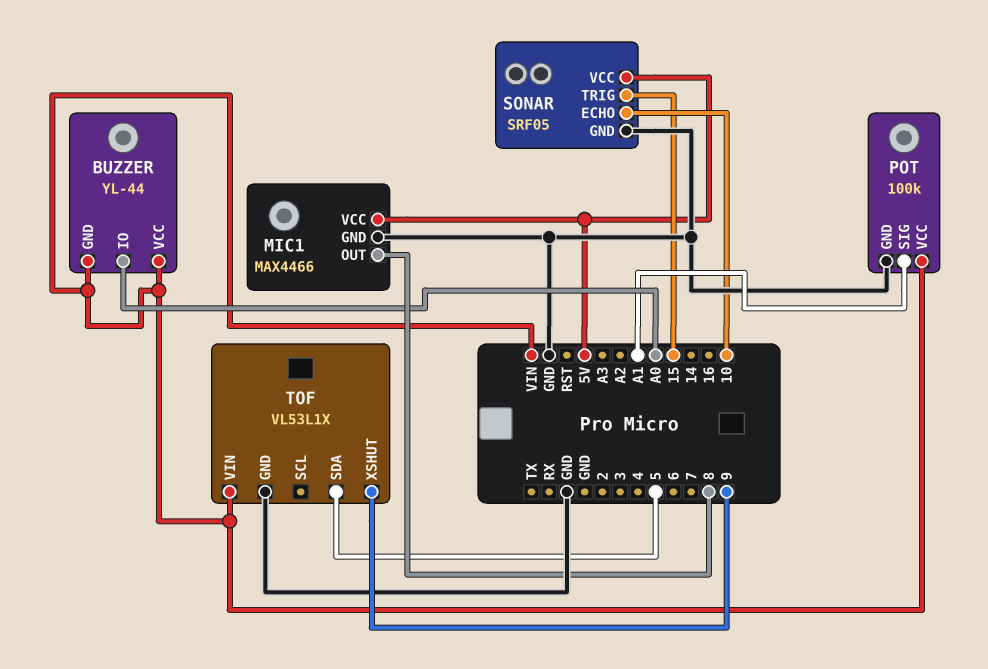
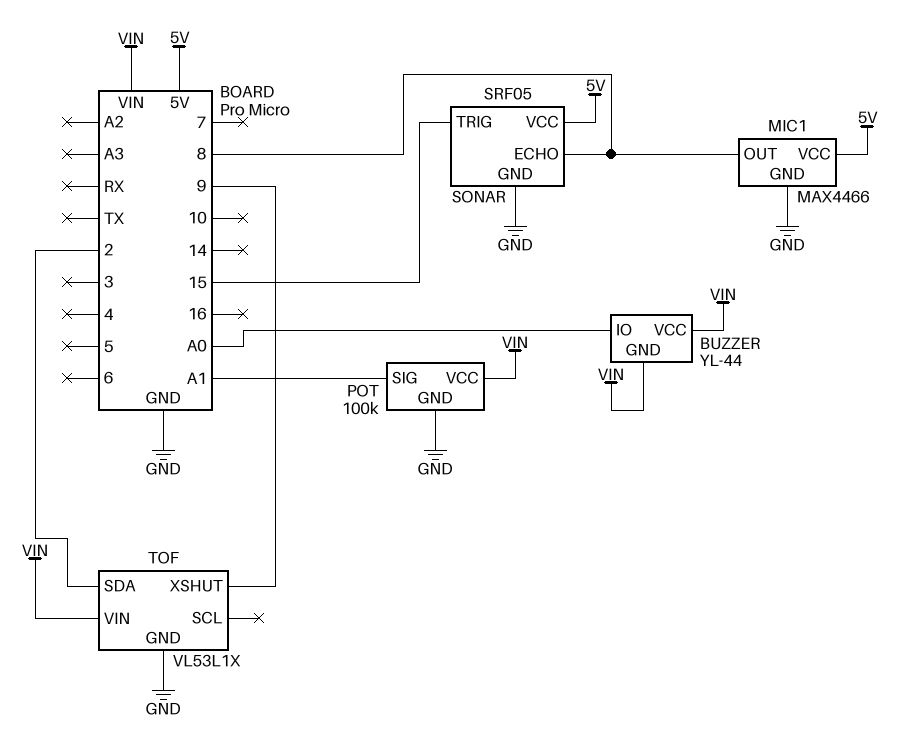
SONAR pin ECHO: 10 -> 8
TOF pin SDA: 5 -> 2

